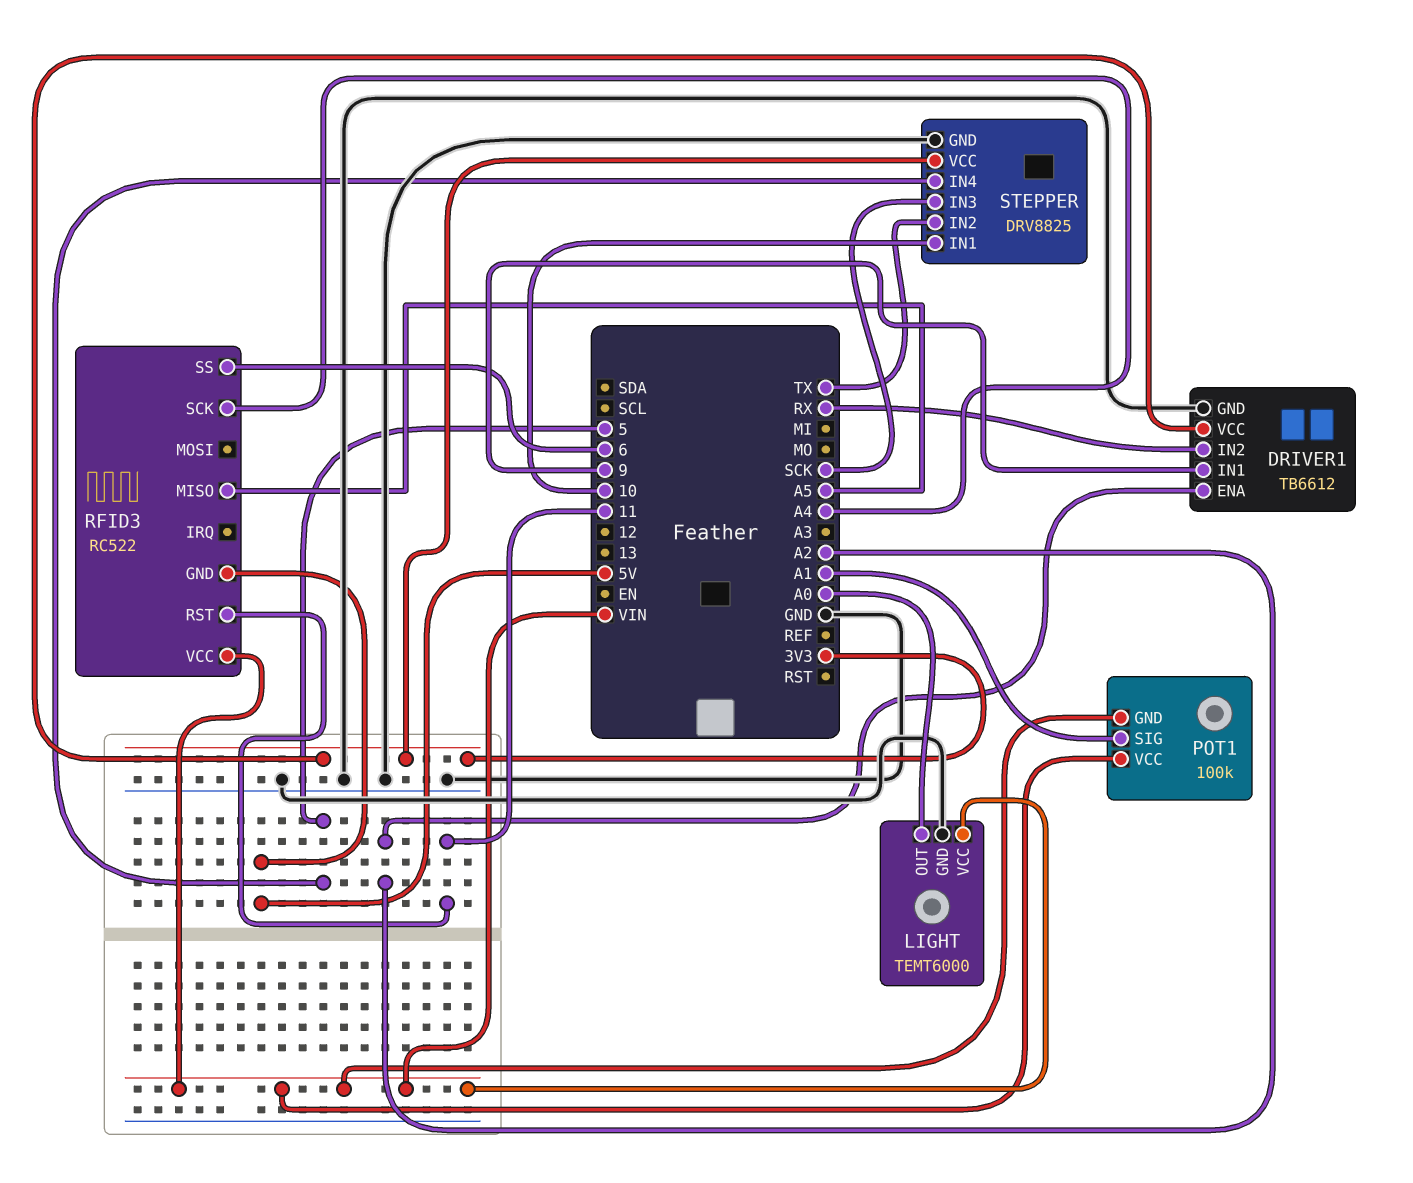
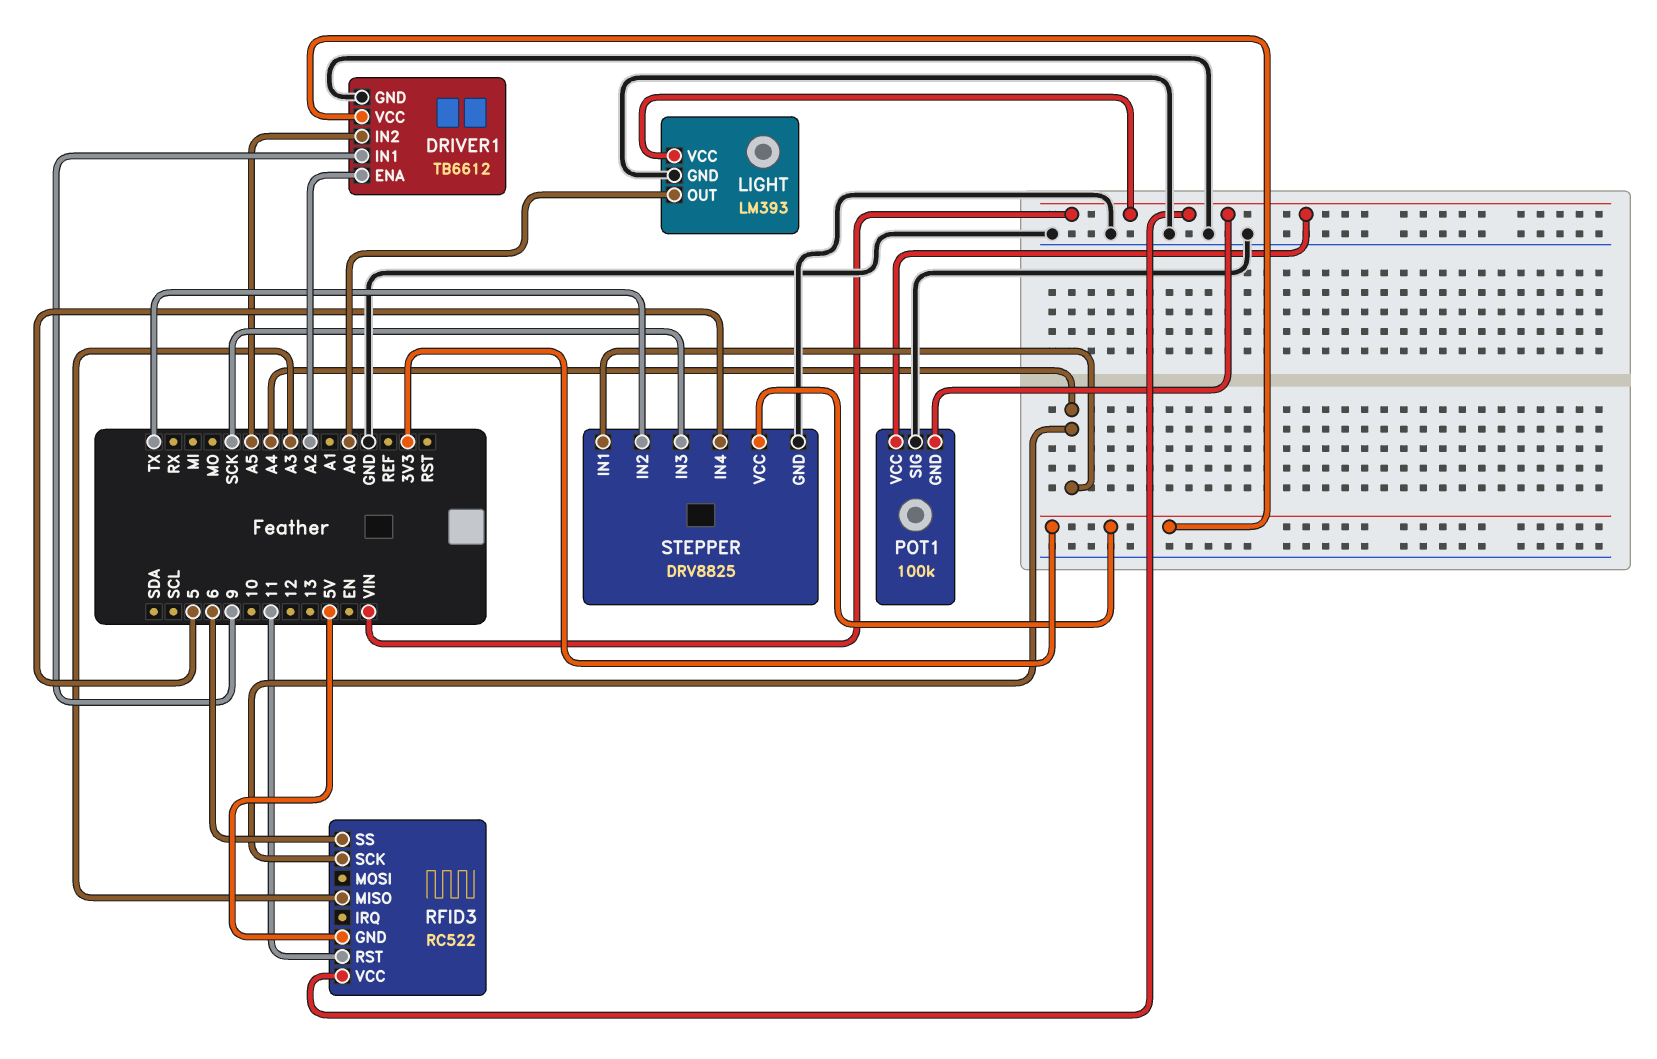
DRIVER1 pin IN2: RX -> A5
LIGHT: TEMT6000 -> LM393
POT1 pin SIG: A1 -> GND
RFID3 pin MISO: A5 -> A3
STEPPER pin IN1: 10 -> A4

